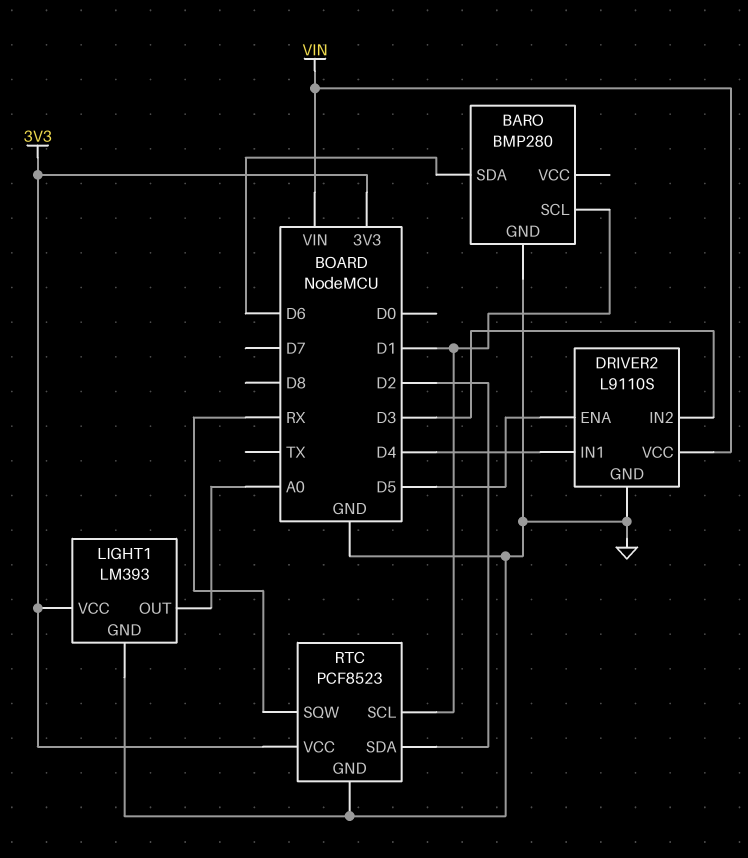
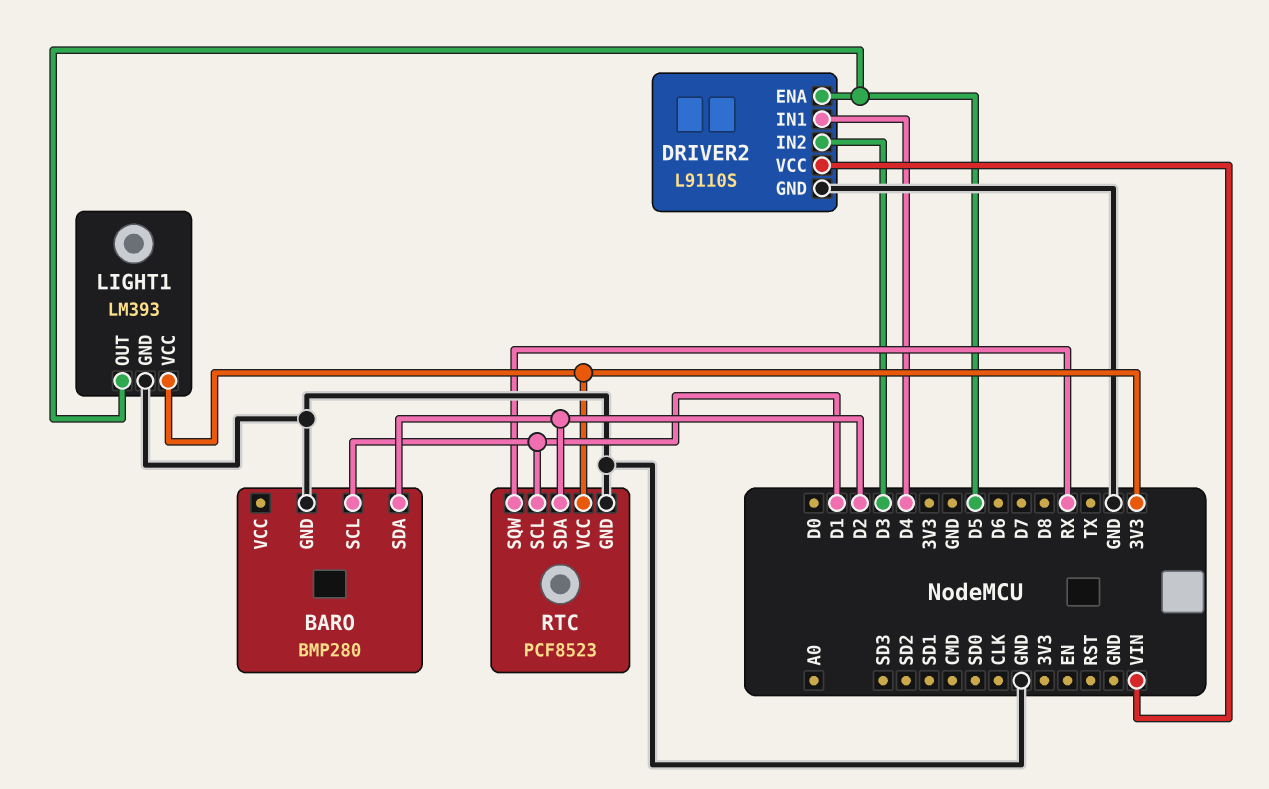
BARO pin SDA: D6 -> D2
LIGHT1 pin OUT: A0 -> D5

